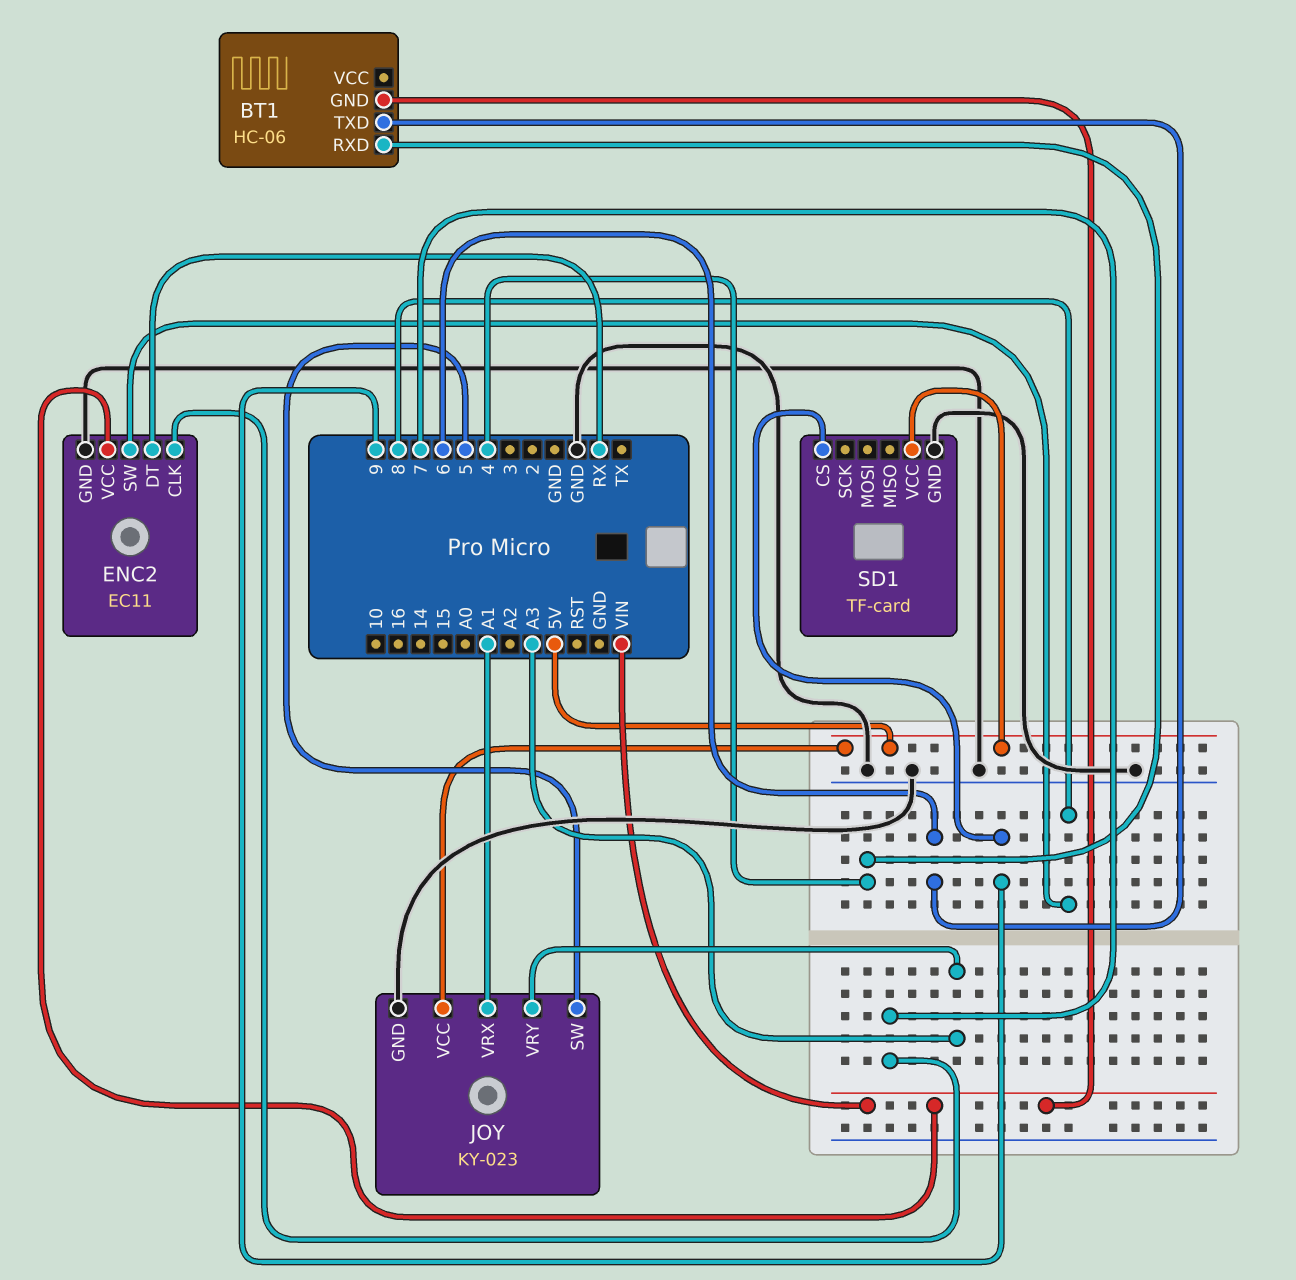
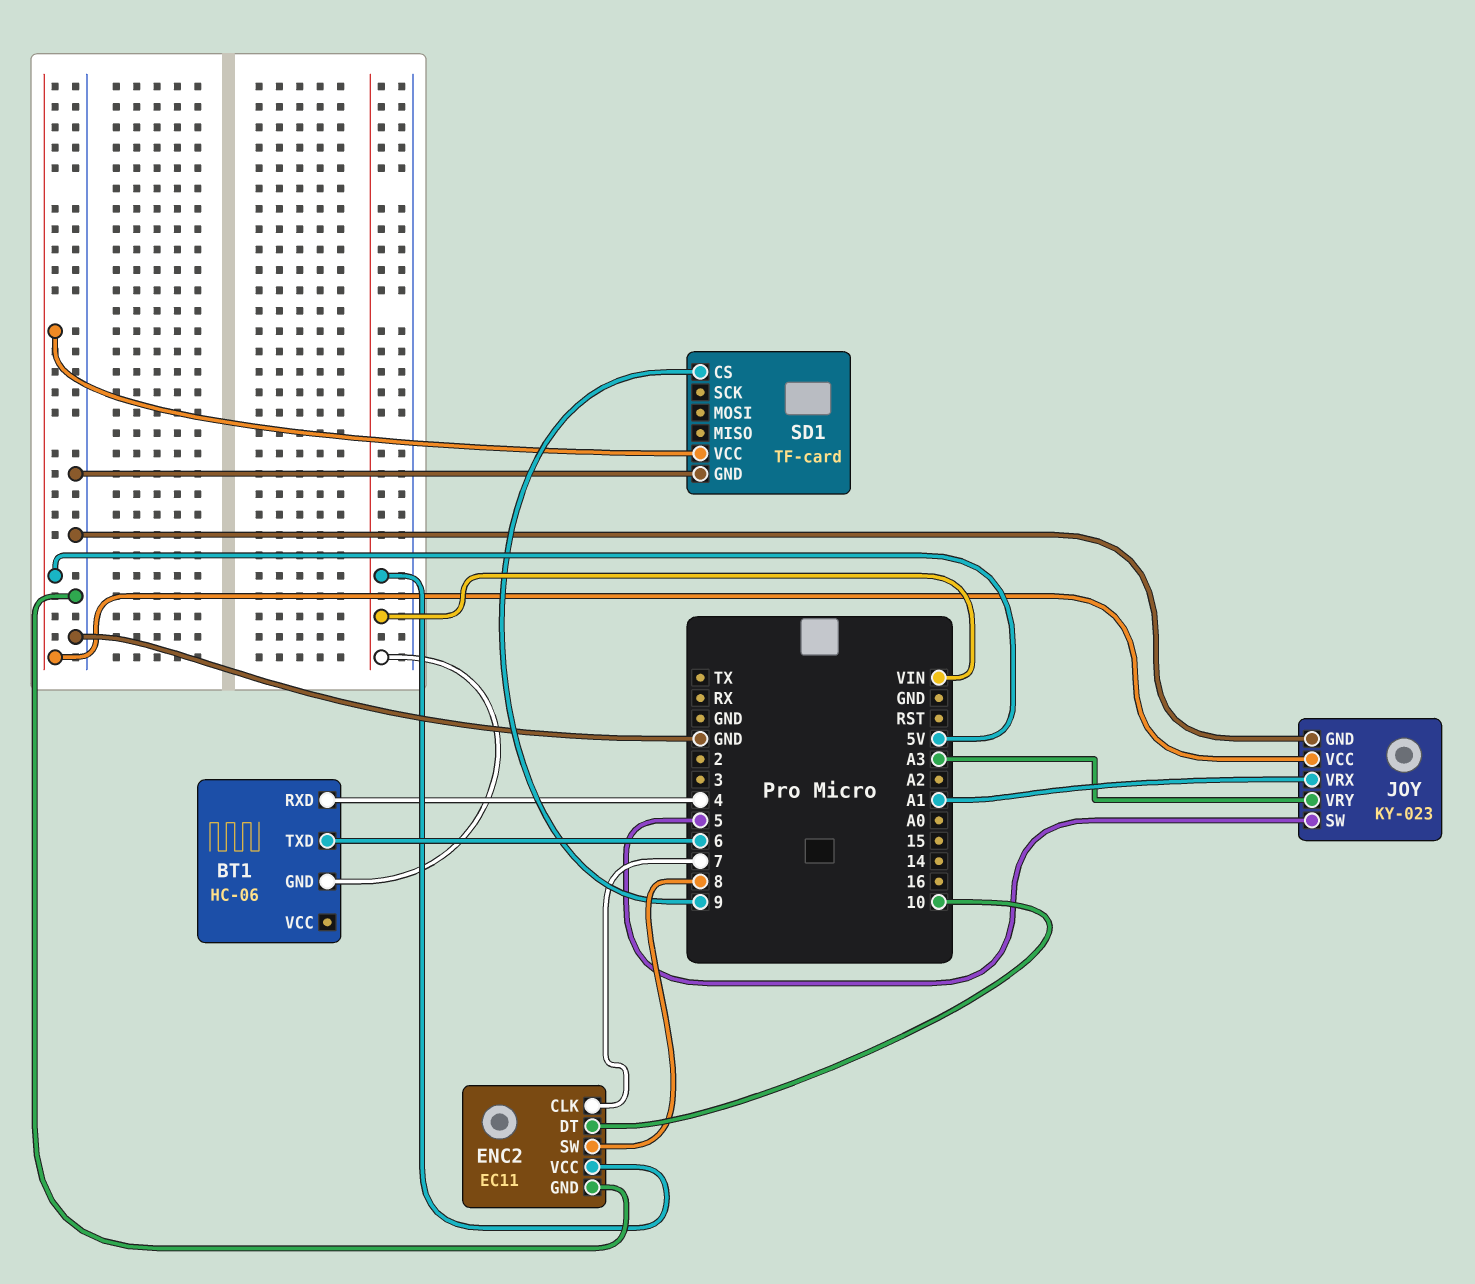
ENC2 pin DT: RX -> 10

